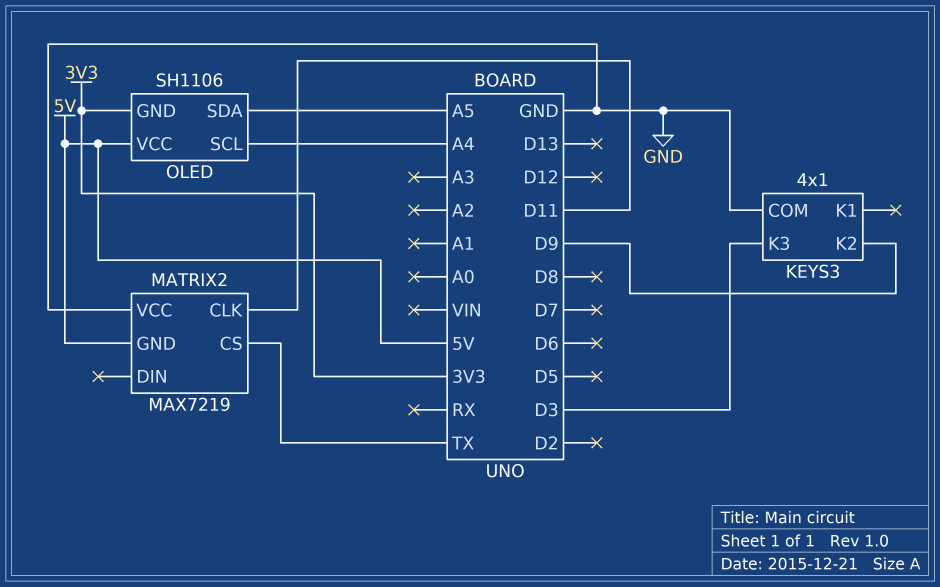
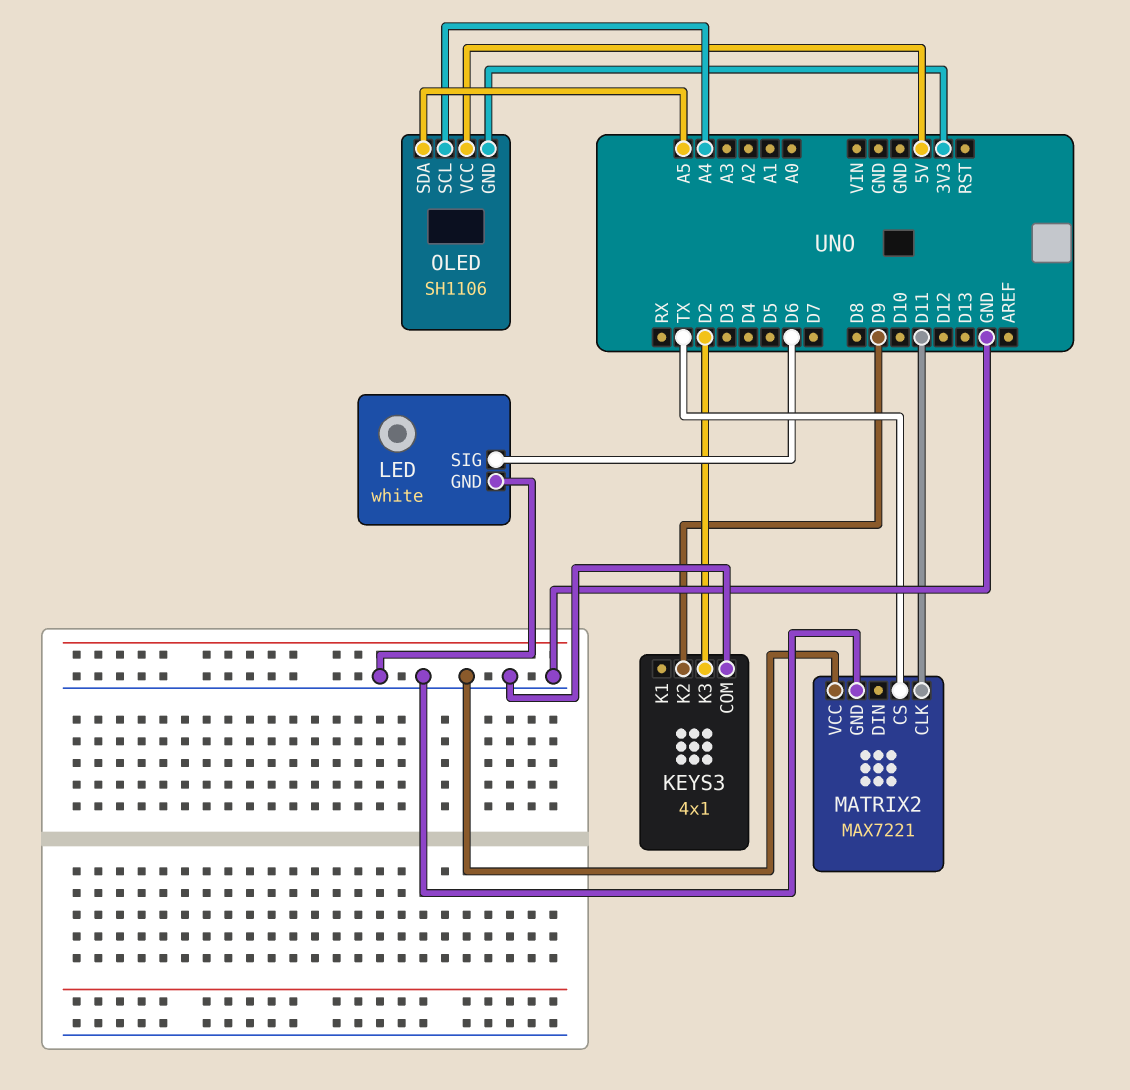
KEYS3 pin K3: D3 -> D2
LED: none -> white
LED pin GND: none -> GND
LED pin SIG: none -> D6
MATRIX2: MAX7219 -> MAX7221
MATRIX2 pin GND: 5V -> GND

